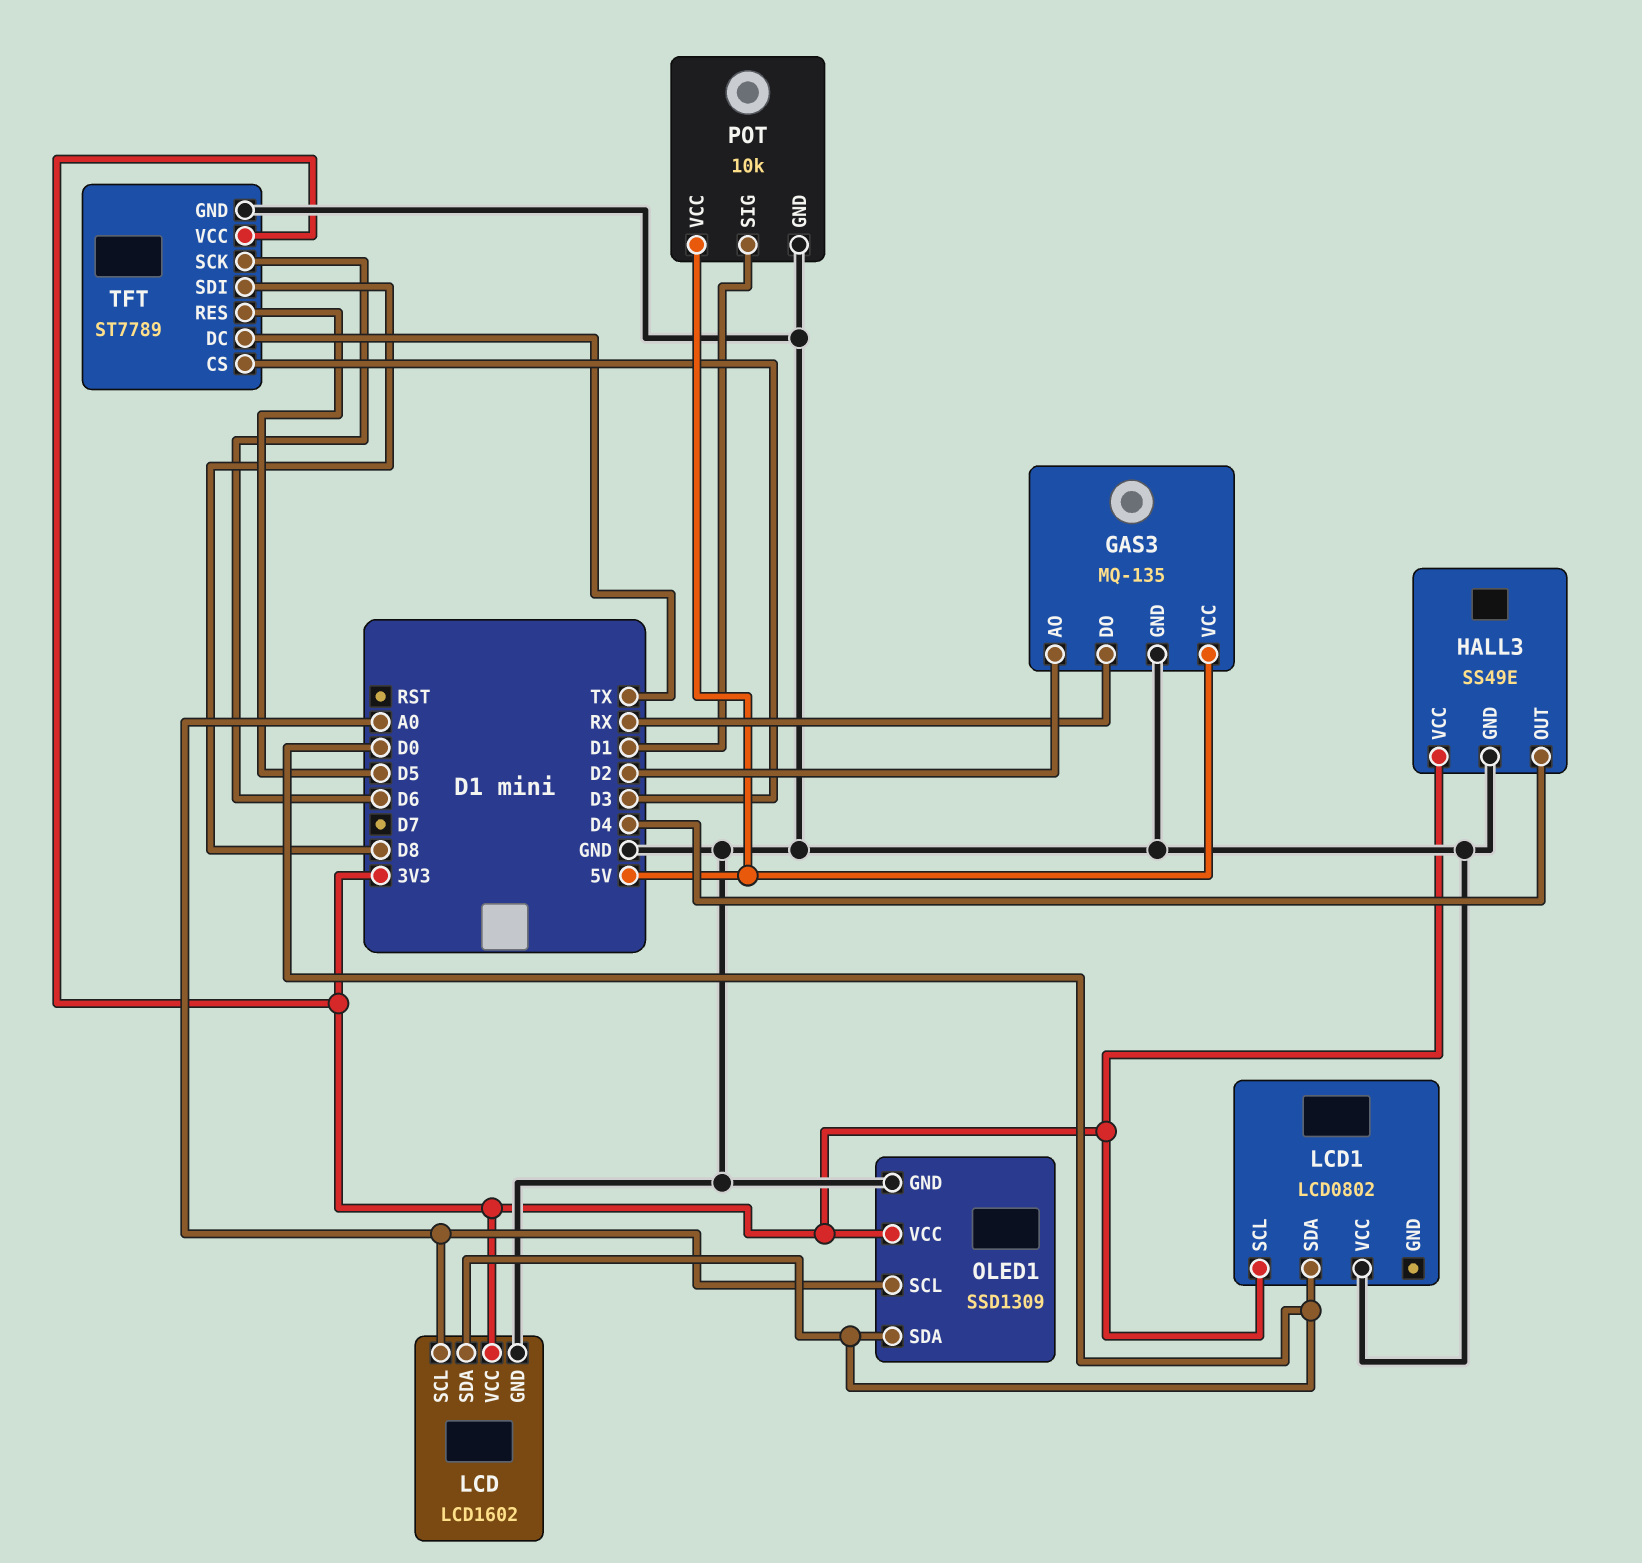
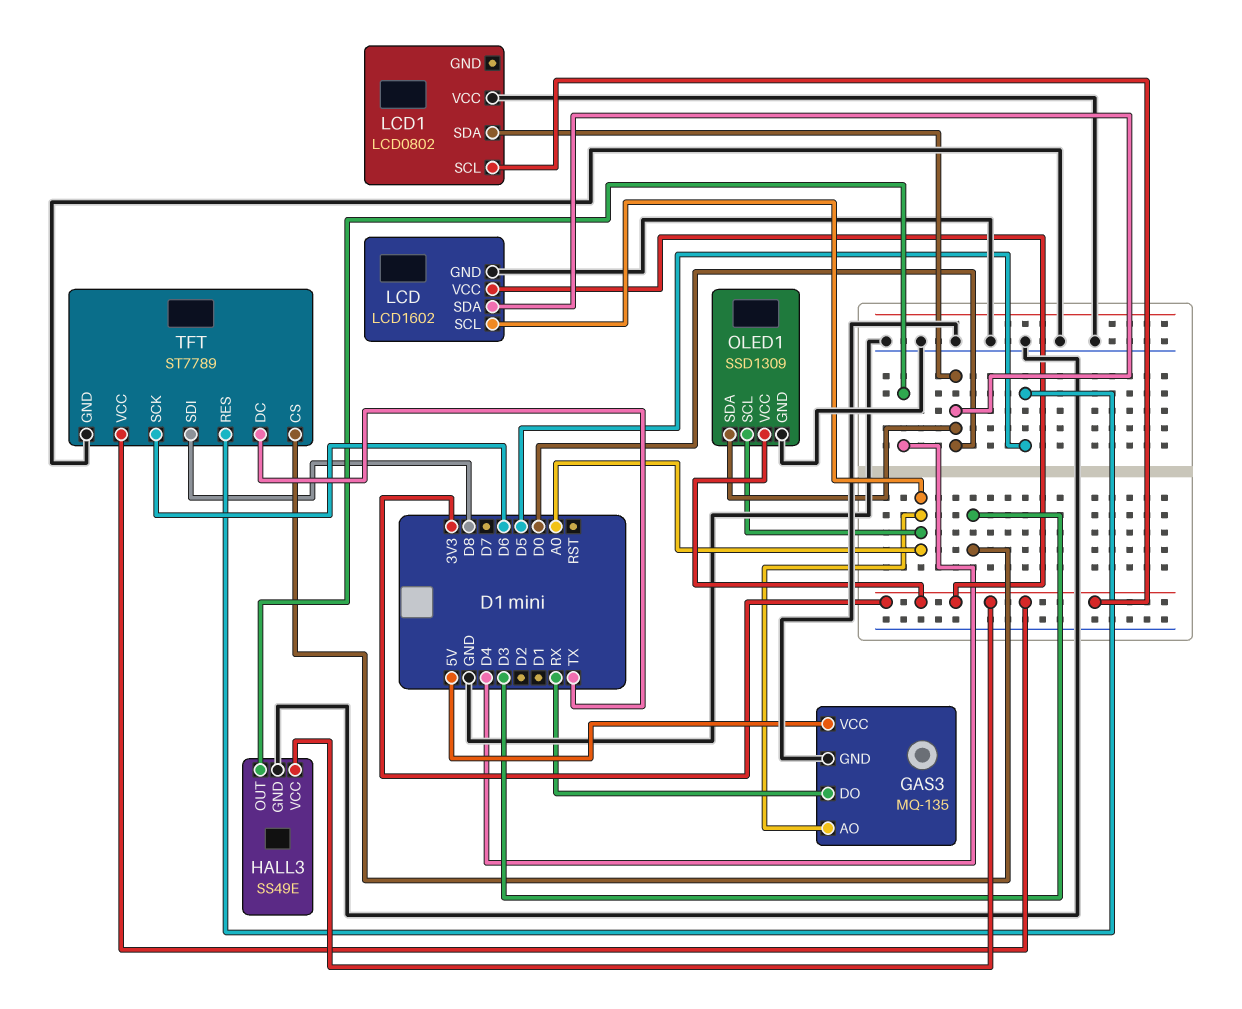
GAS3 pin AO: D2 -> A0
POT: 10k -> none
POT pin GND: GND -> none
POT pin SIG: D1 -> none
POT pin VCC: 5V -> none

